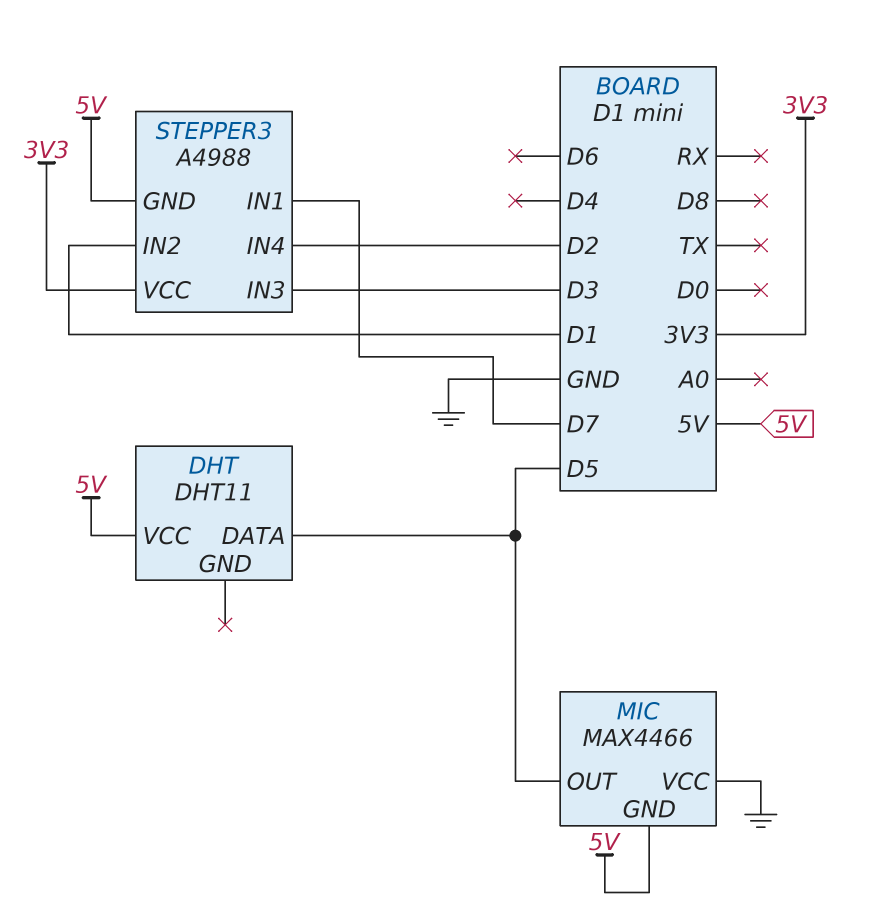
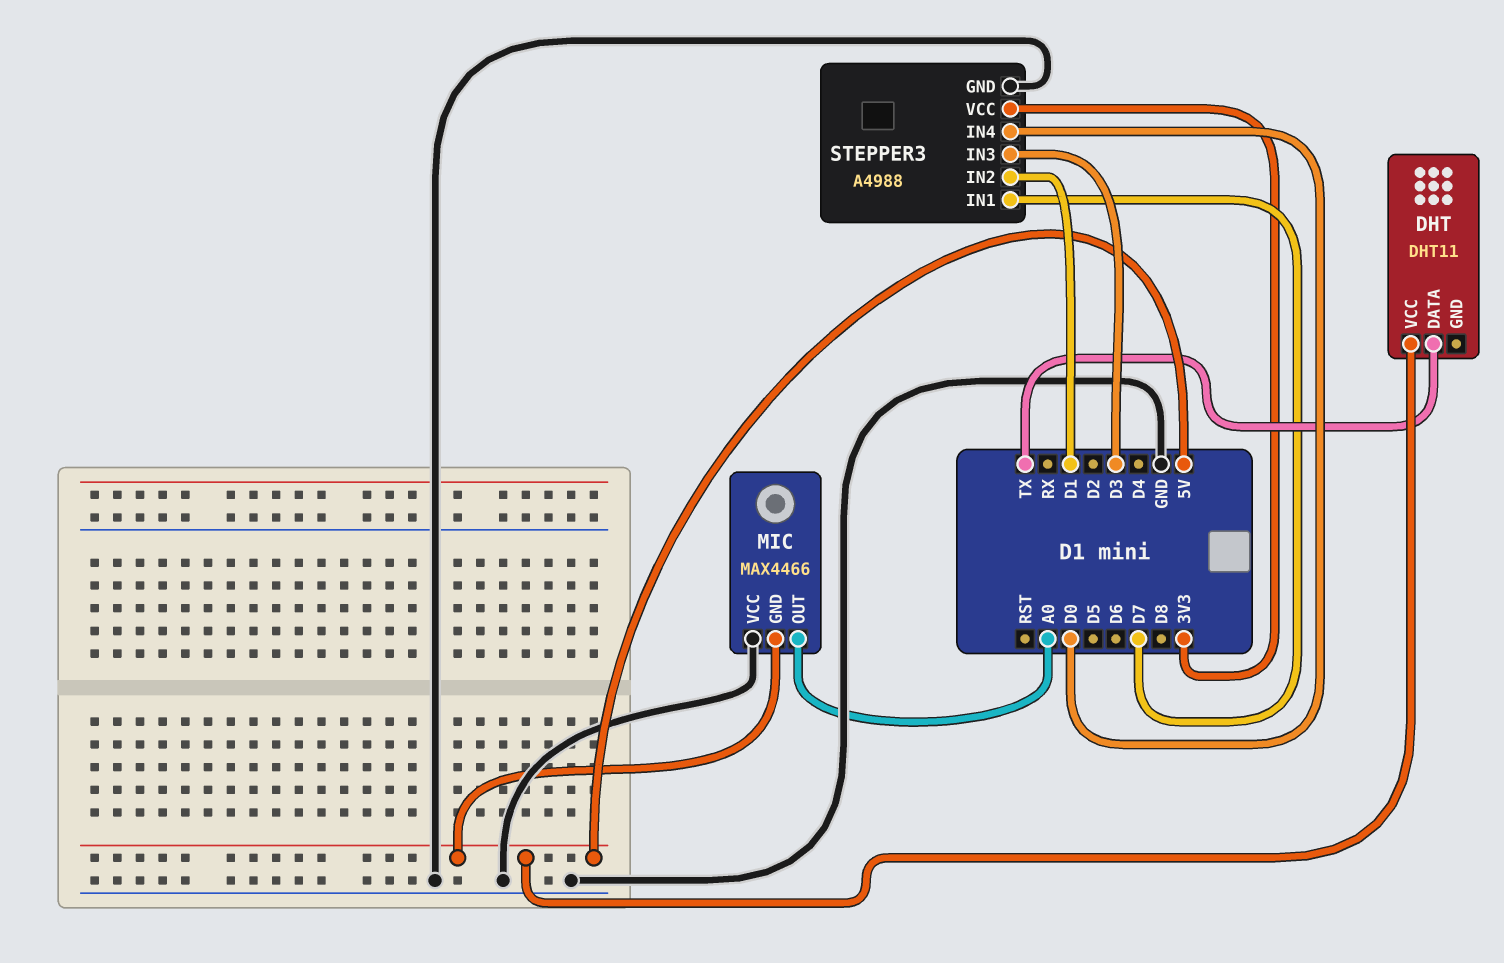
DHT pin DATA: D5 -> TX
MIC pin OUT: D5 -> A0
STEPPER3 pin GND: 5V -> GND
STEPPER3 pin IN4: D2 -> D0

